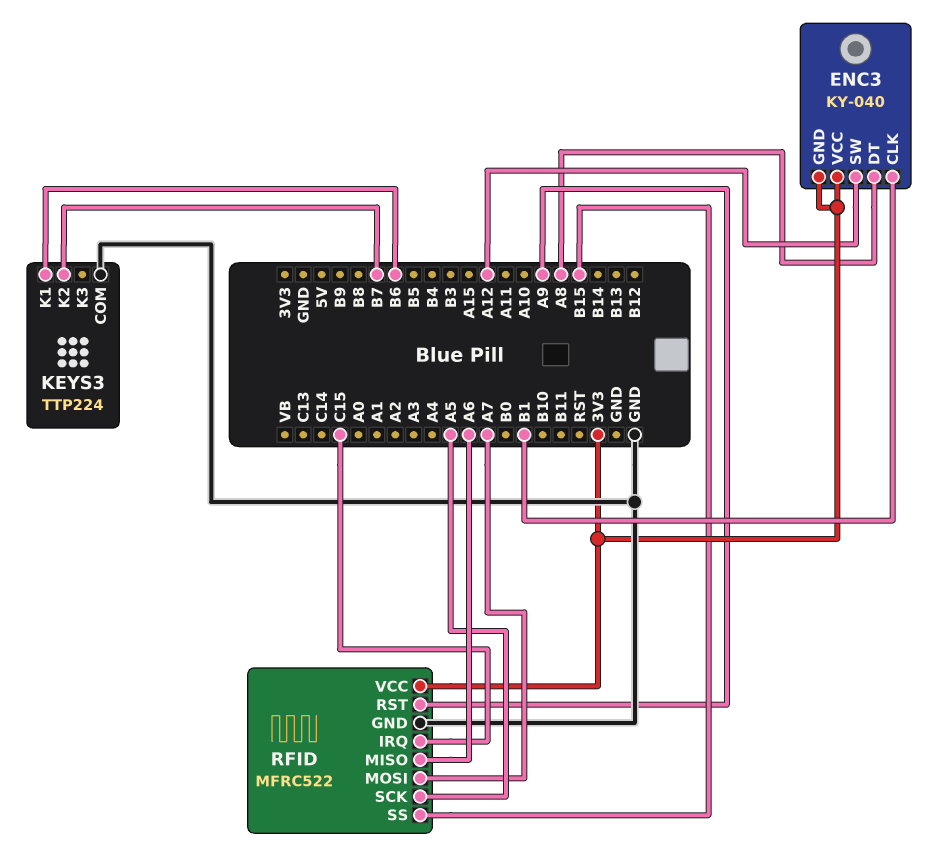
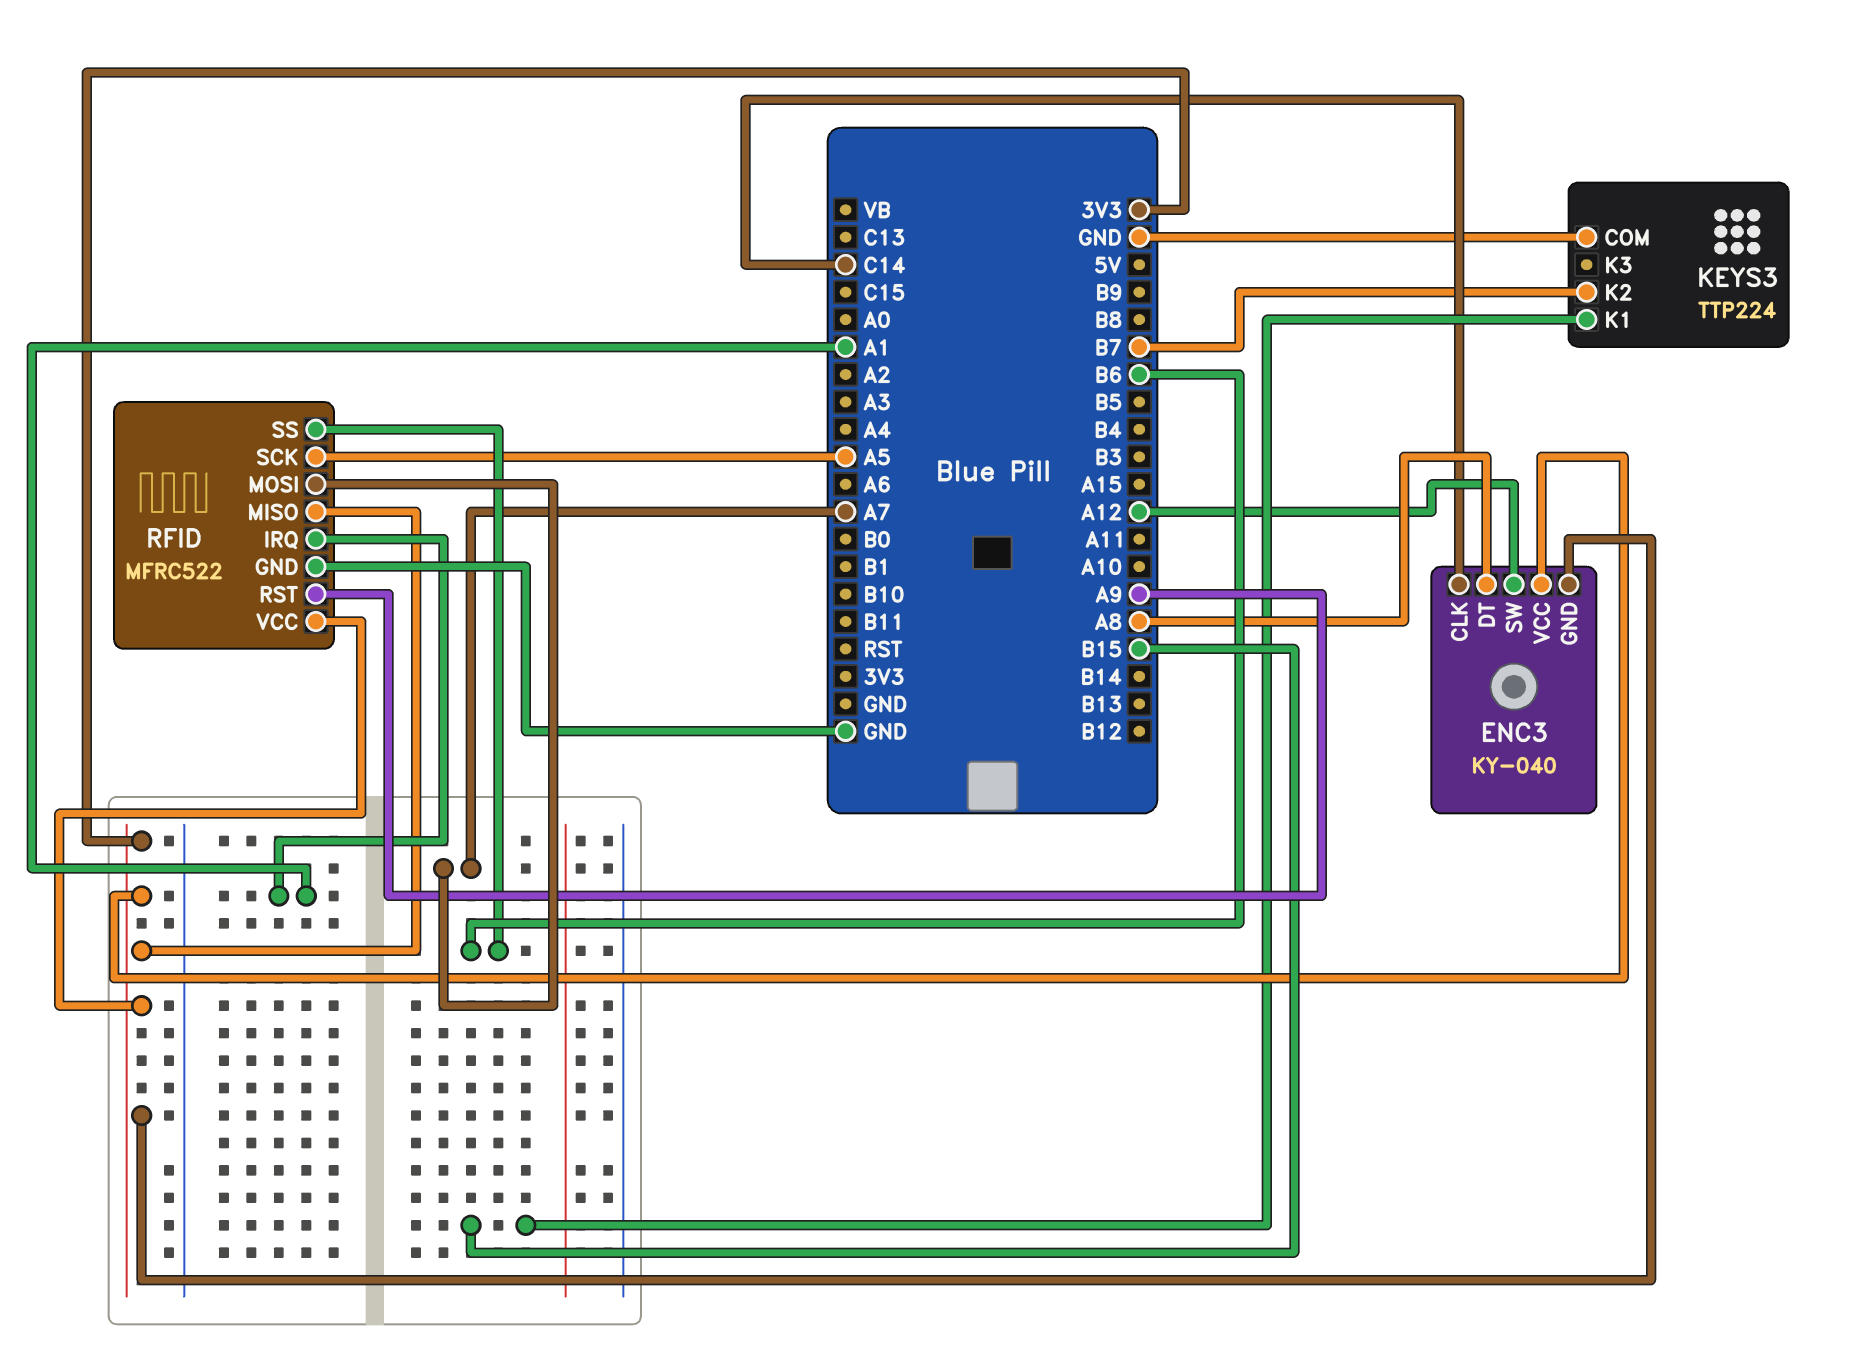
ENC3 pin CLK: B1 -> C14
KEYS3 pin K1: B6 -> B15
RFID pin IRQ: C15 -> A1
RFID pin MISO: A6 -> 3V3
RFID pin SS: B15 -> B6

